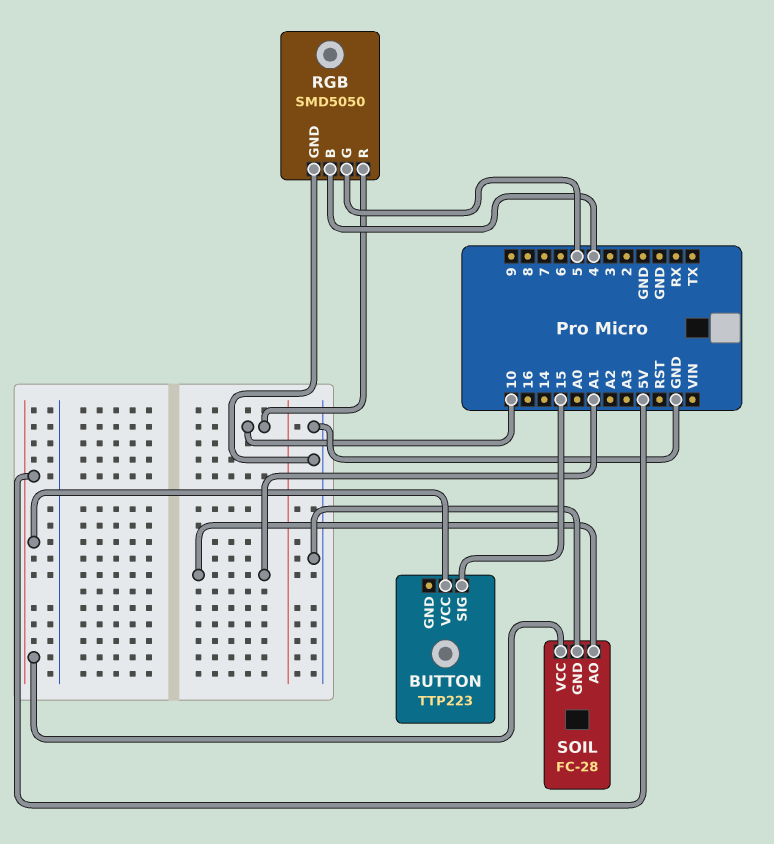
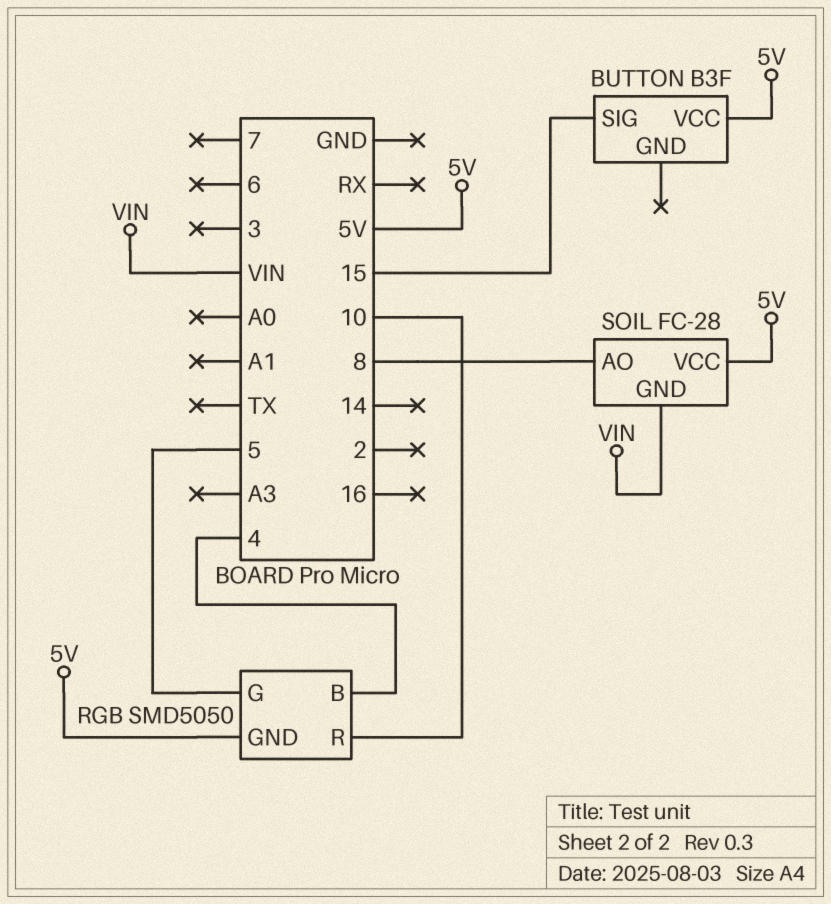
BUTTON: TTP223 -> B3F
RGB pin GND: GND -> 5V
SOIL pin AO: A1 -> 8
SOIL pin GND: GND -> VIN

